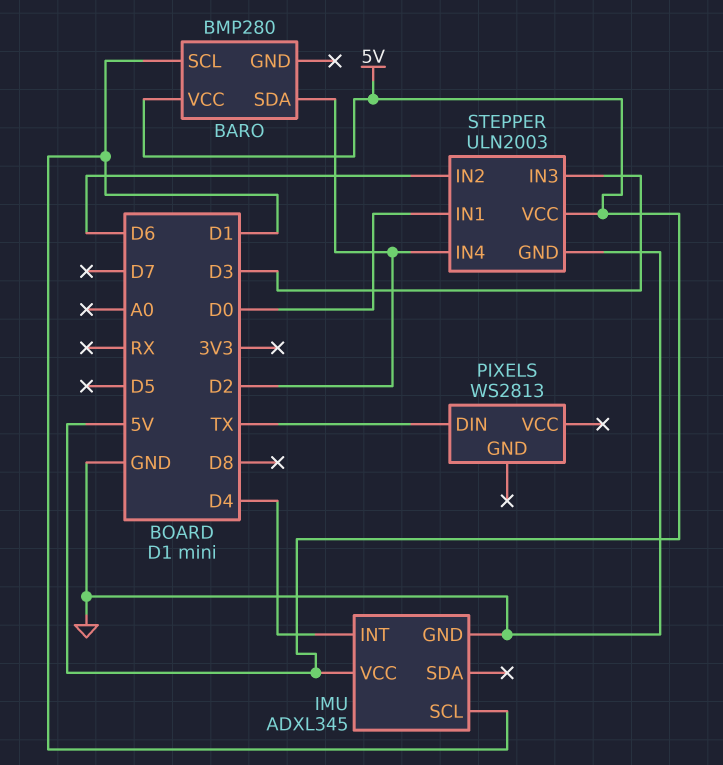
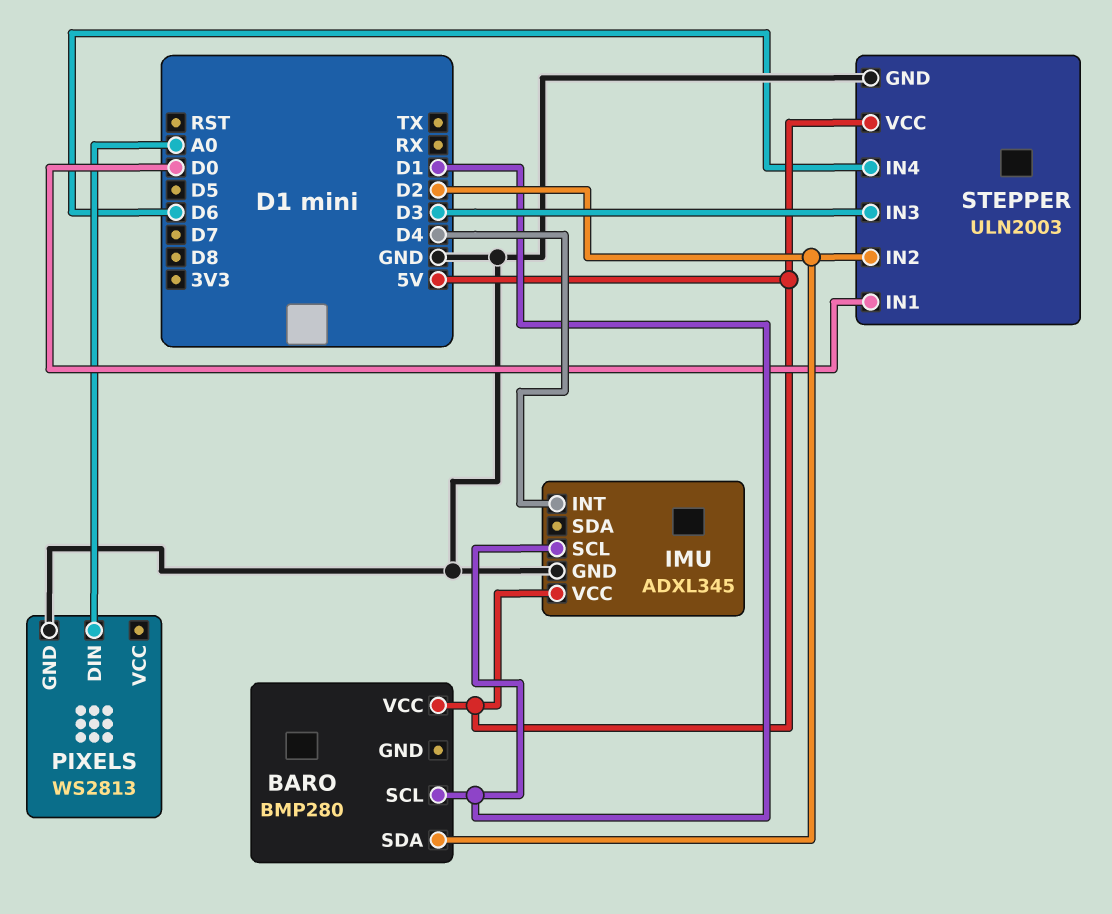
PIXELS pin DIN: TX -> A0
PIXELS pin GND: none -> GND
STEPPER pin IN2: D6 -> D2
STEPPER pin IN4: D2 -> D6

